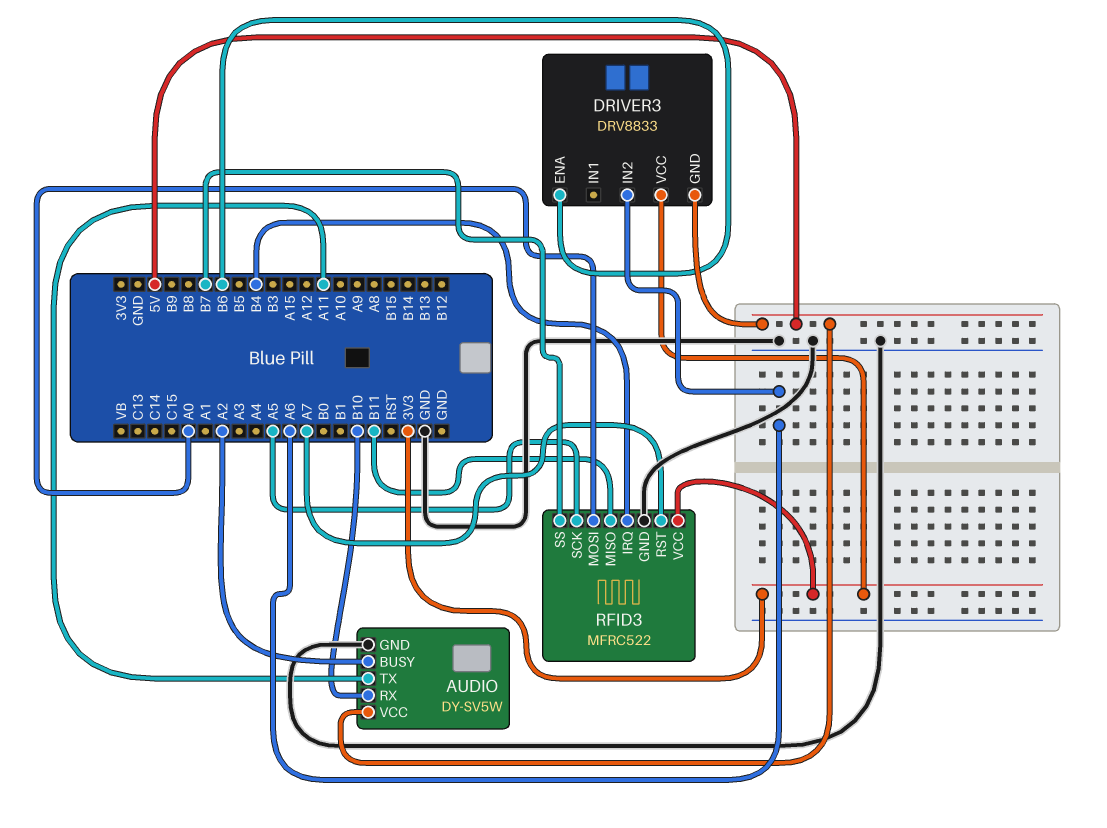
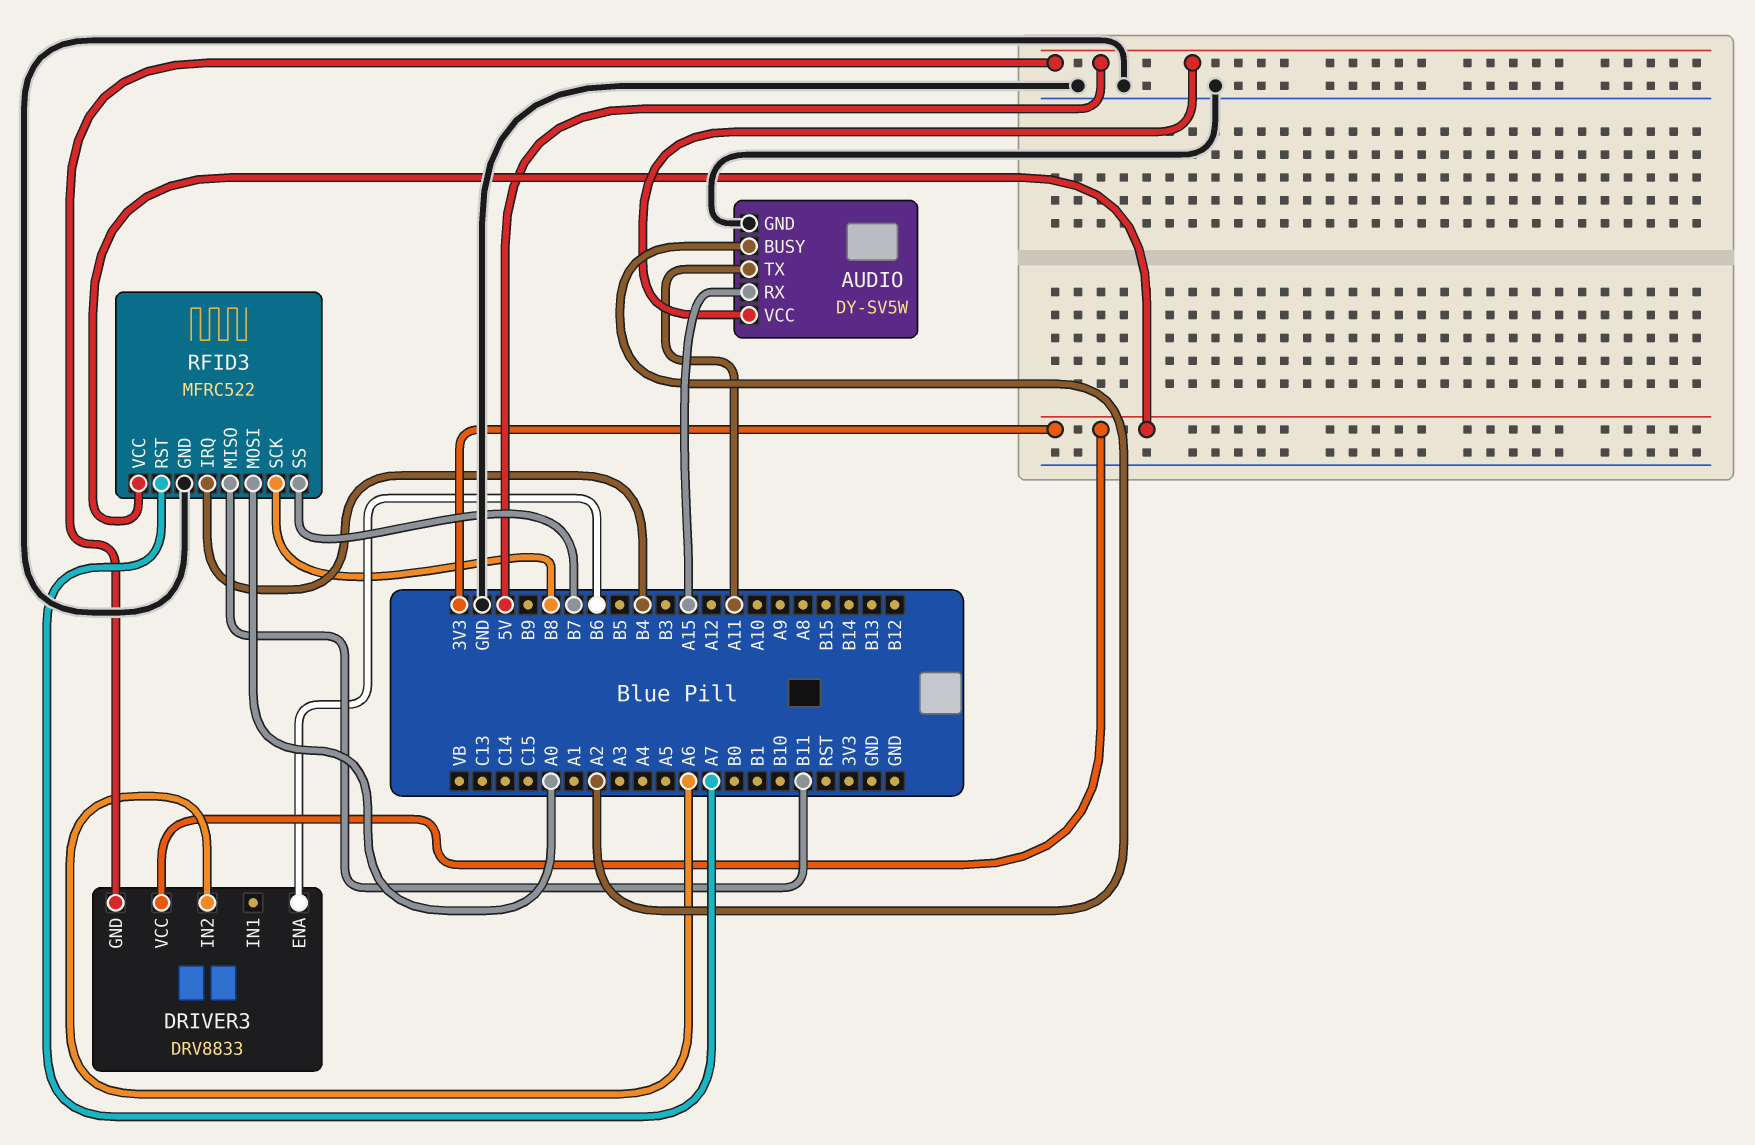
AUDIO pin RX: B10 -> A15
RFID3 pin SCK: A5 -> B8

